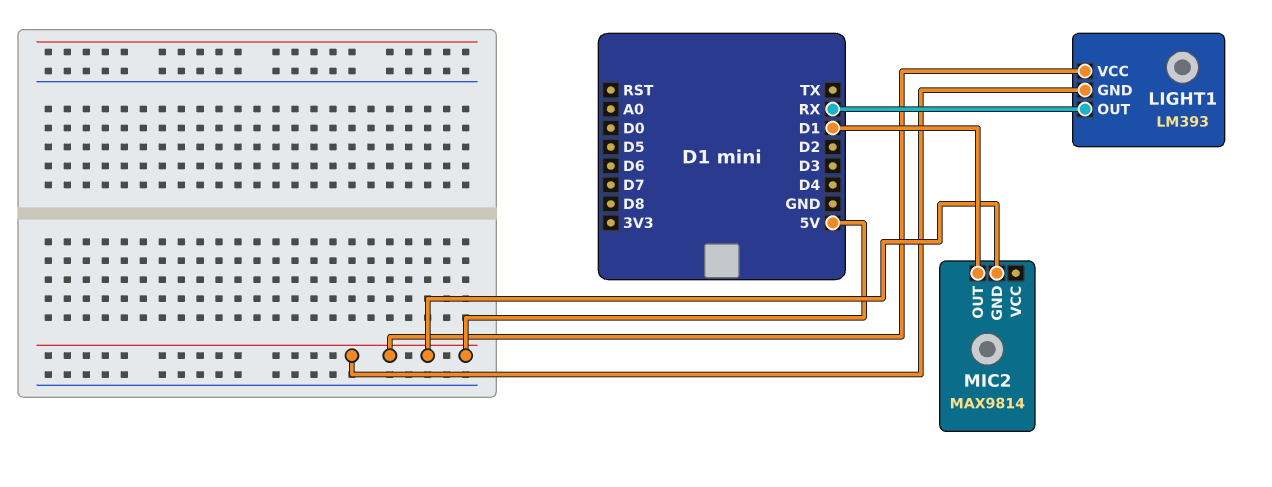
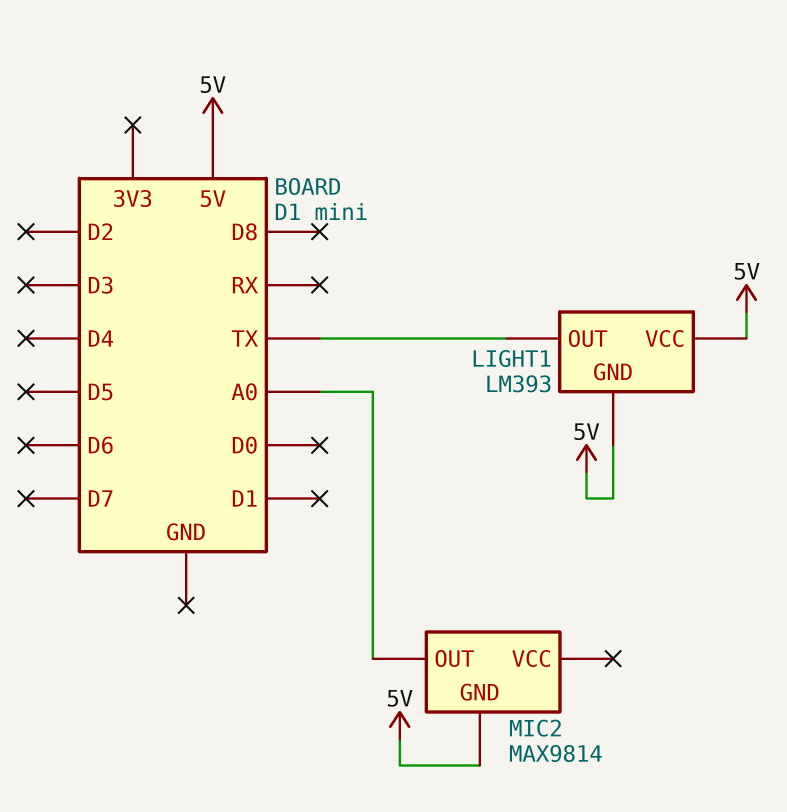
LIGHT1 pin OUT: RX -> TX
MIC2 pin OUT: D1 -> A0

